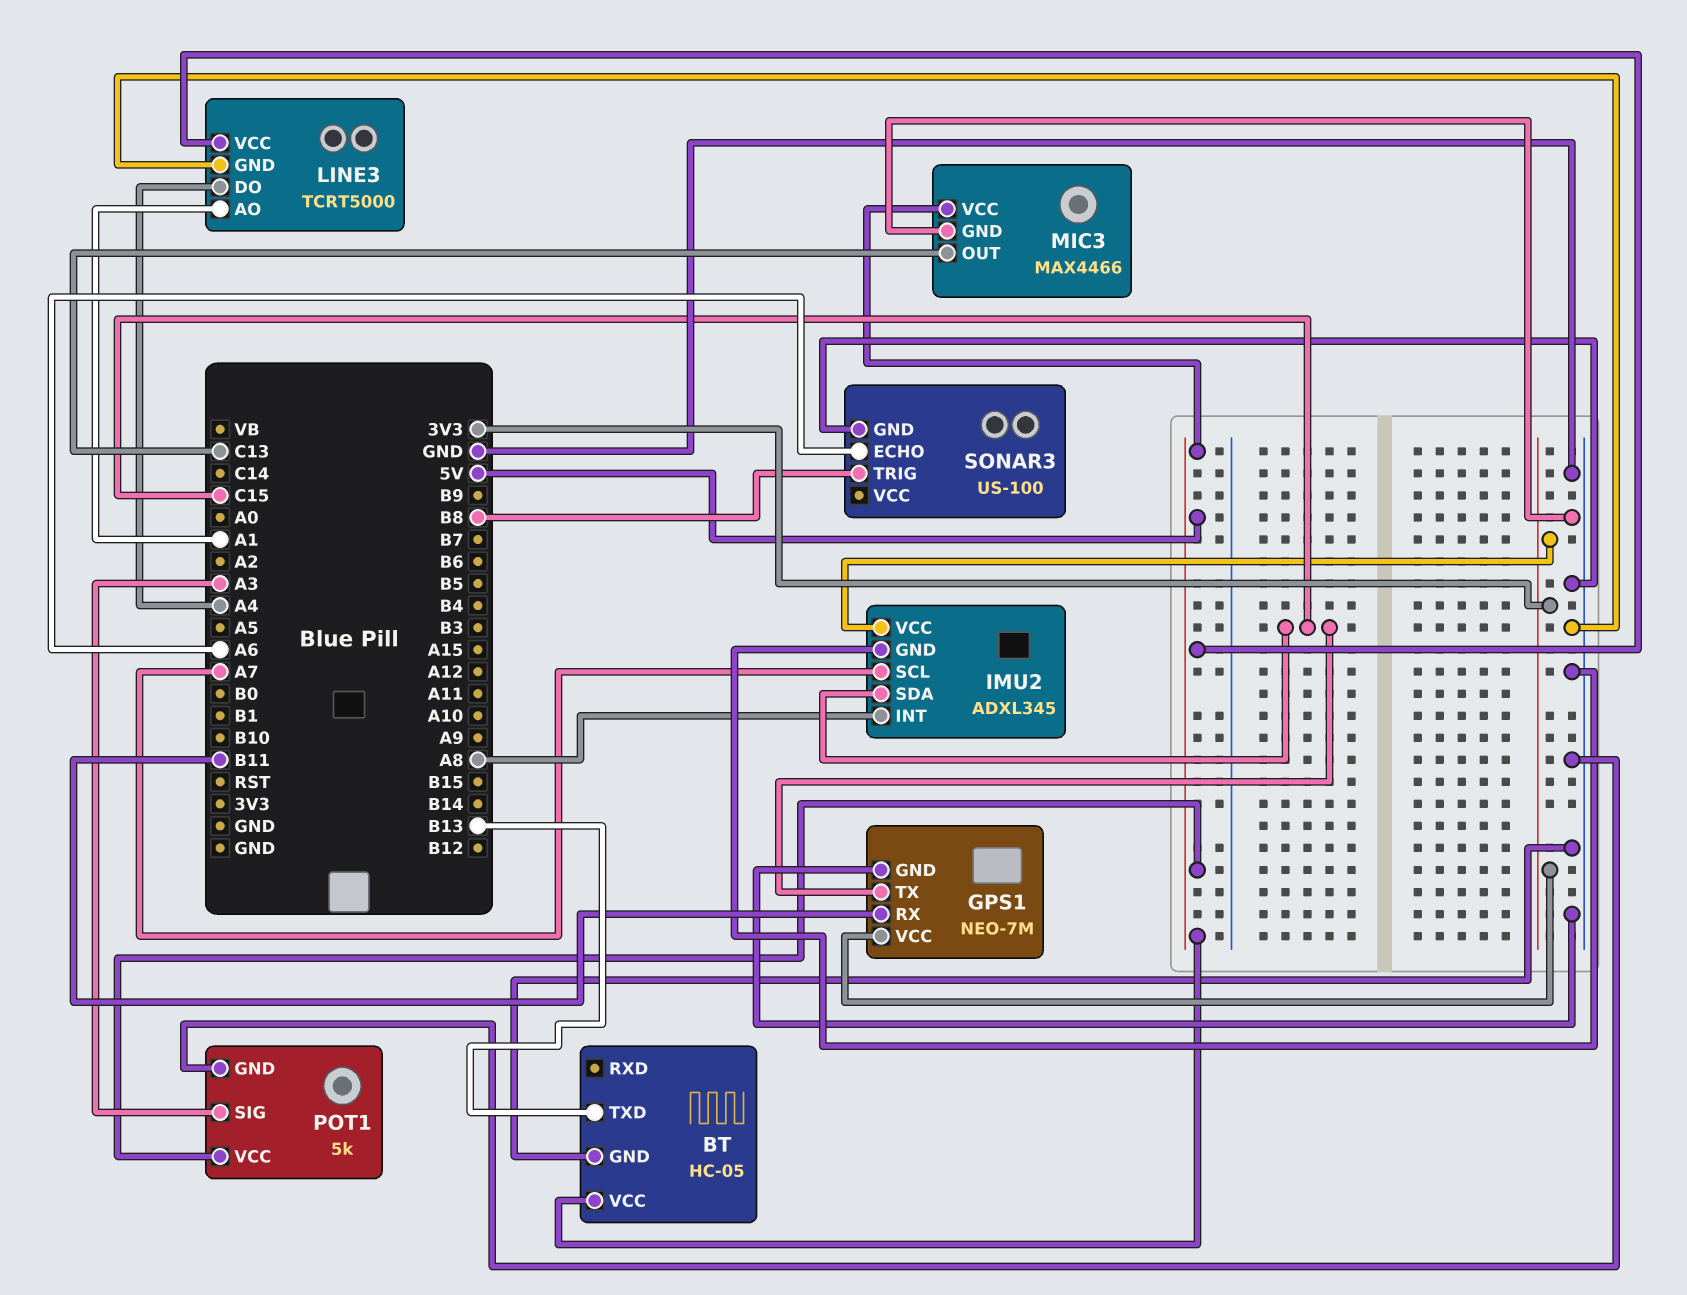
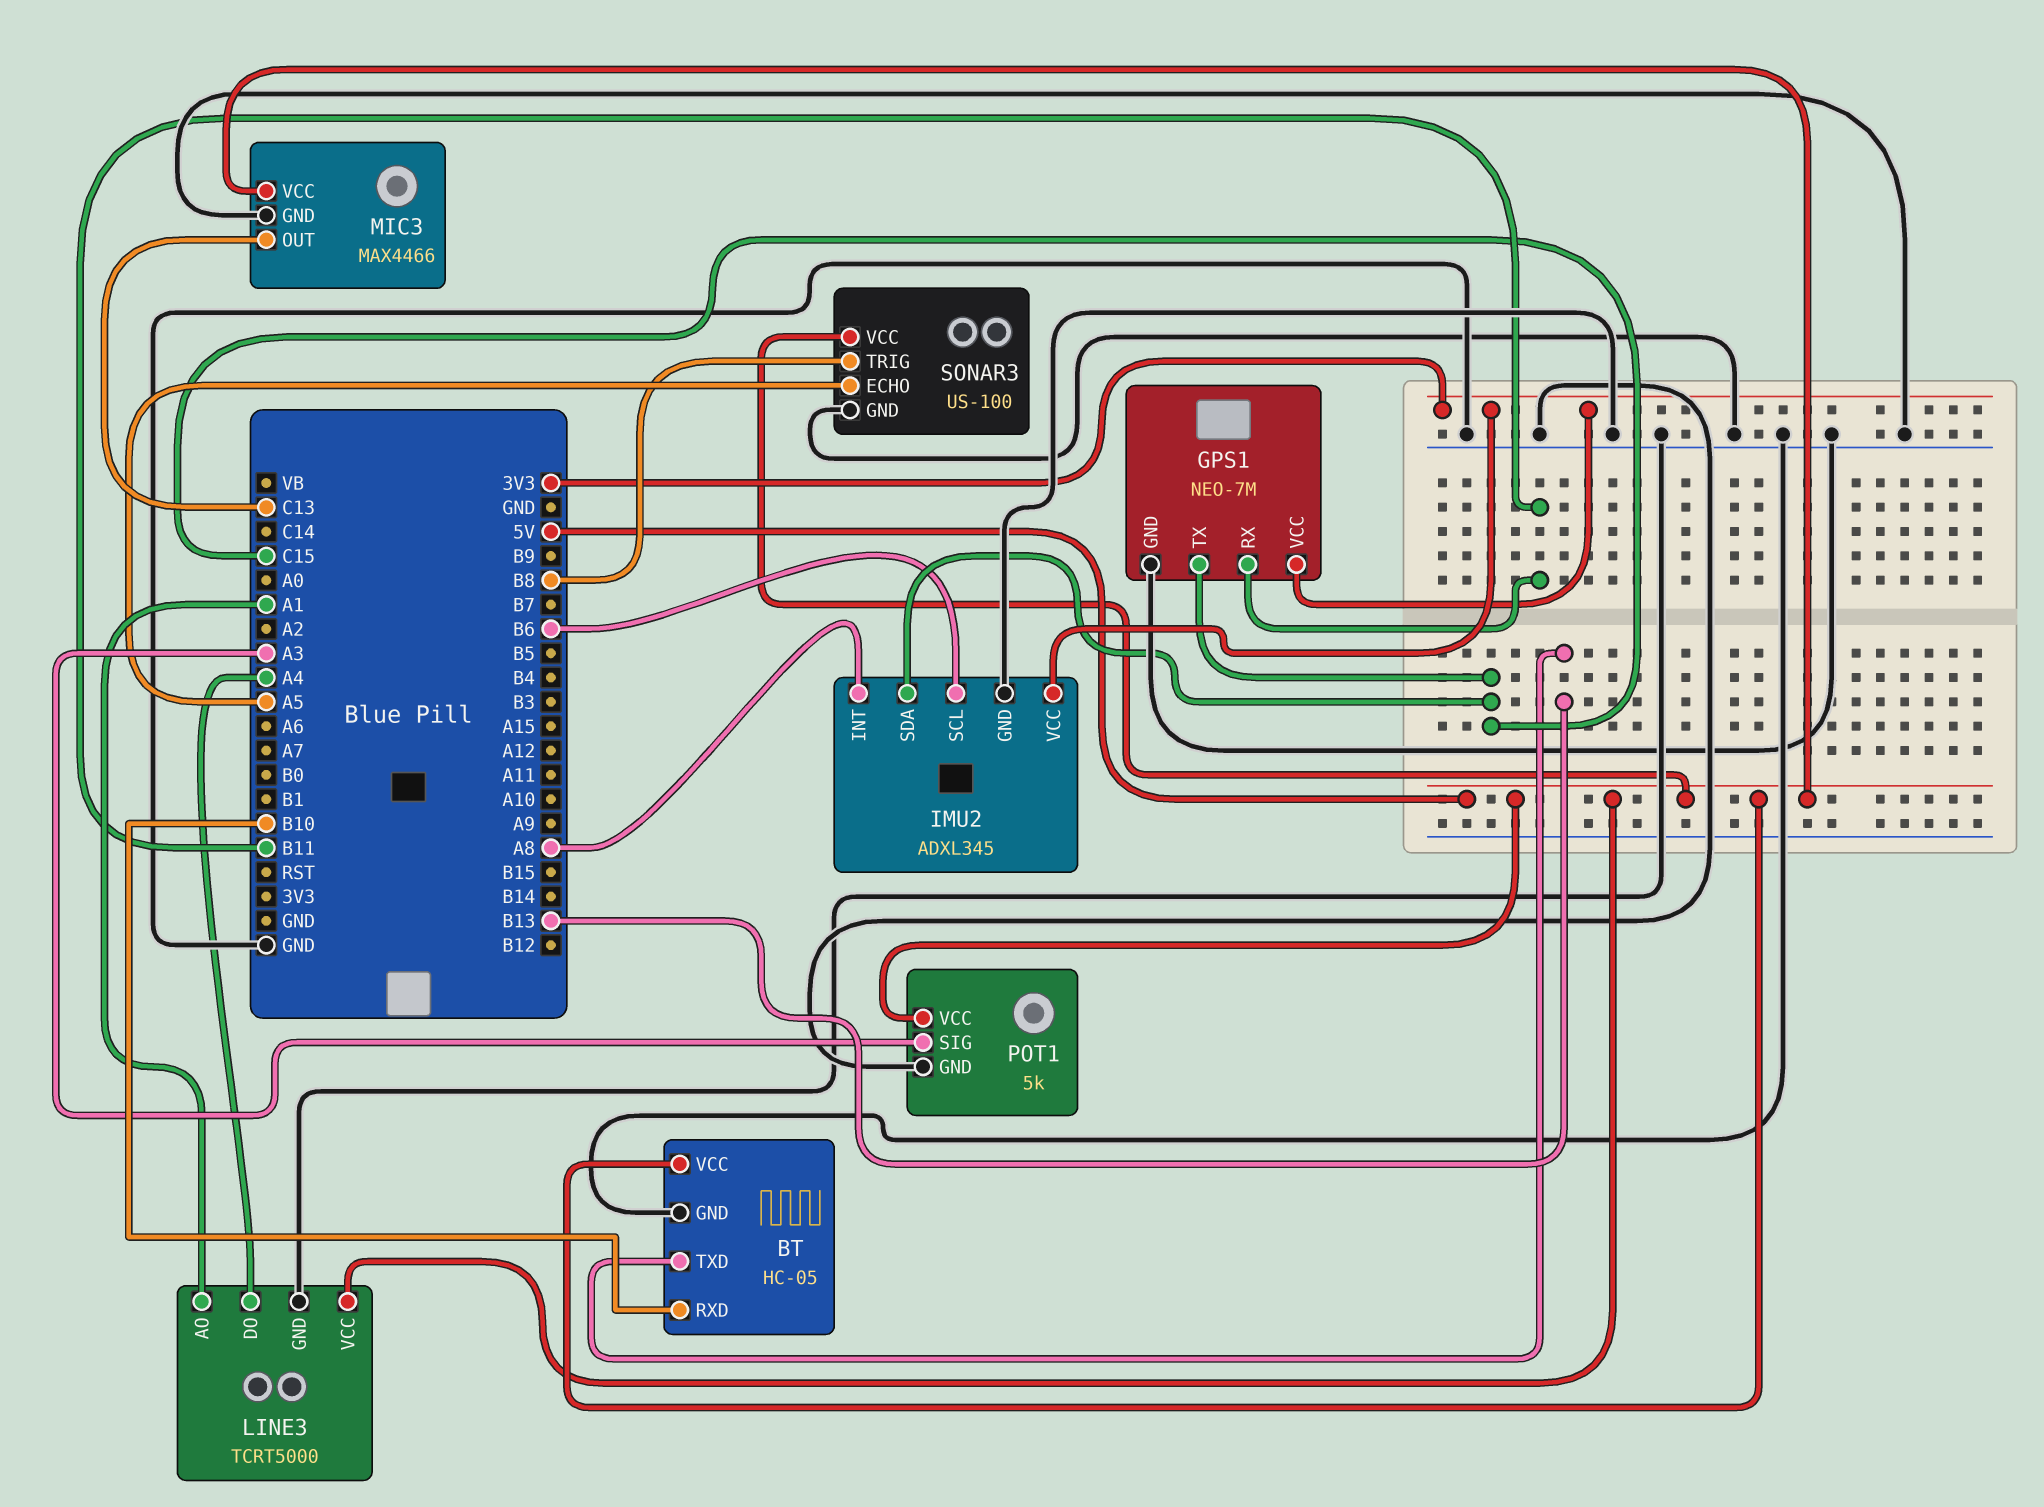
BT pin RXD: none -> B10
IMU2 pin SCL: A7 -> B6
SONAR3 pin ECHO: A6 -> A5
SONAR3 pin VCC: none -> 5V

